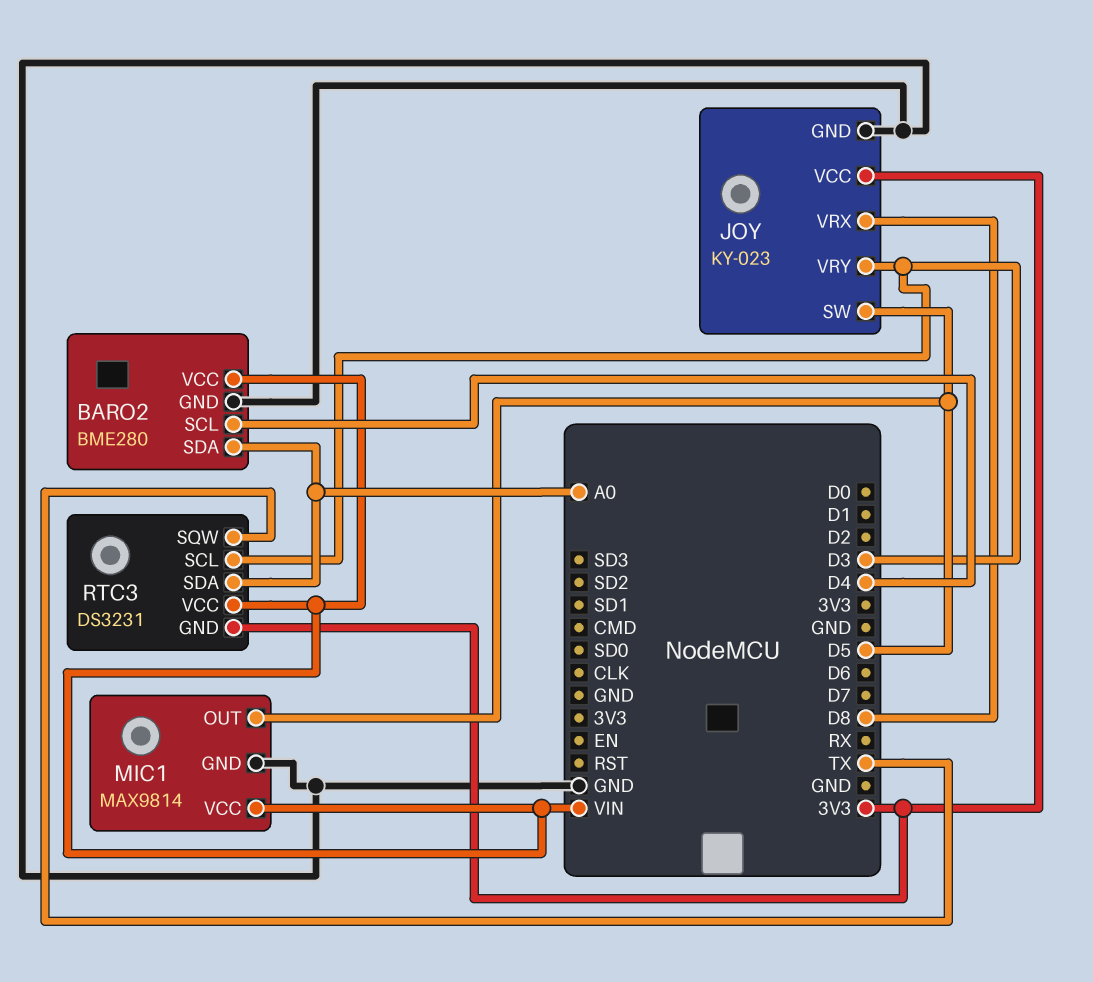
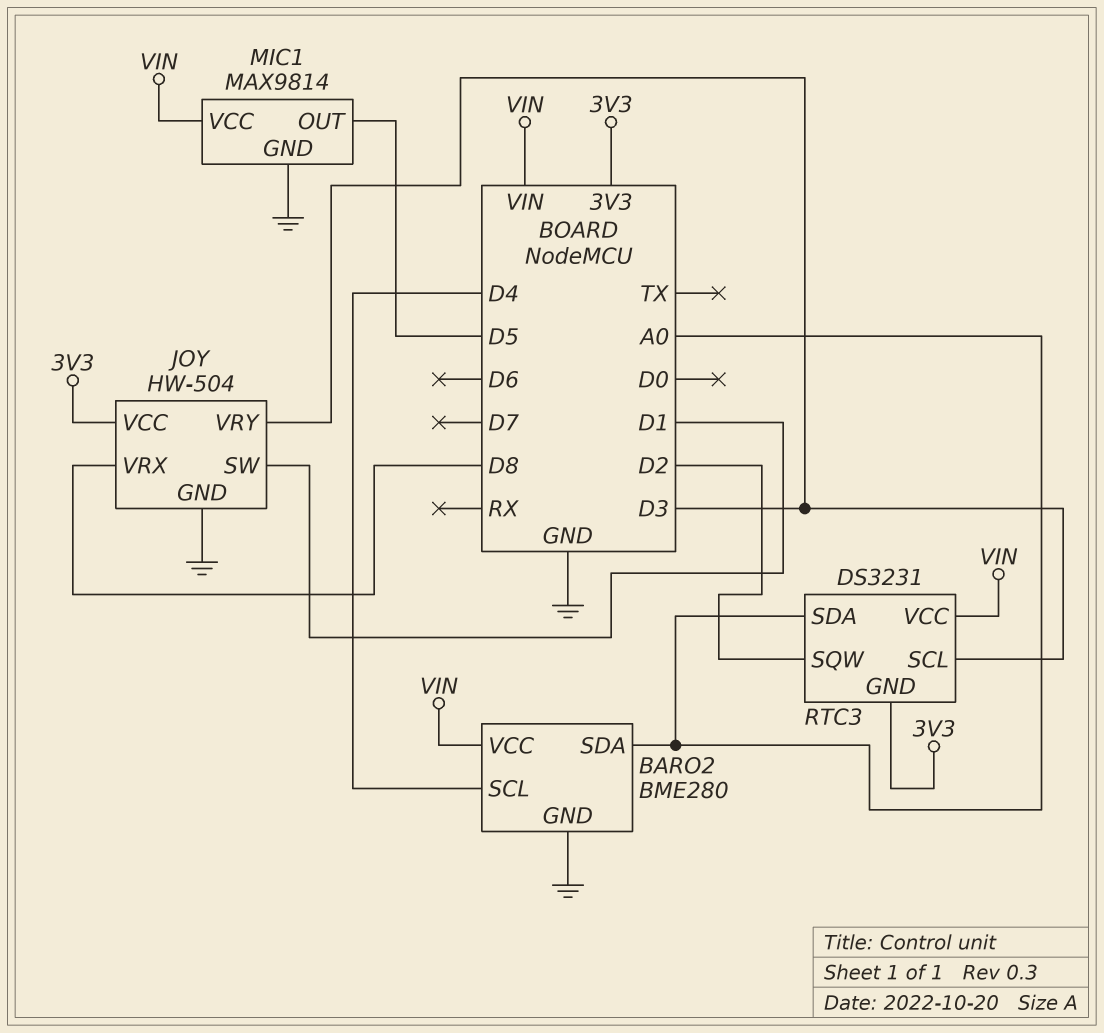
JOY: KY-023 -> HW-504
JOY pin SW: D5 -> D1
RTC3 pin SQW: TX -> D2

